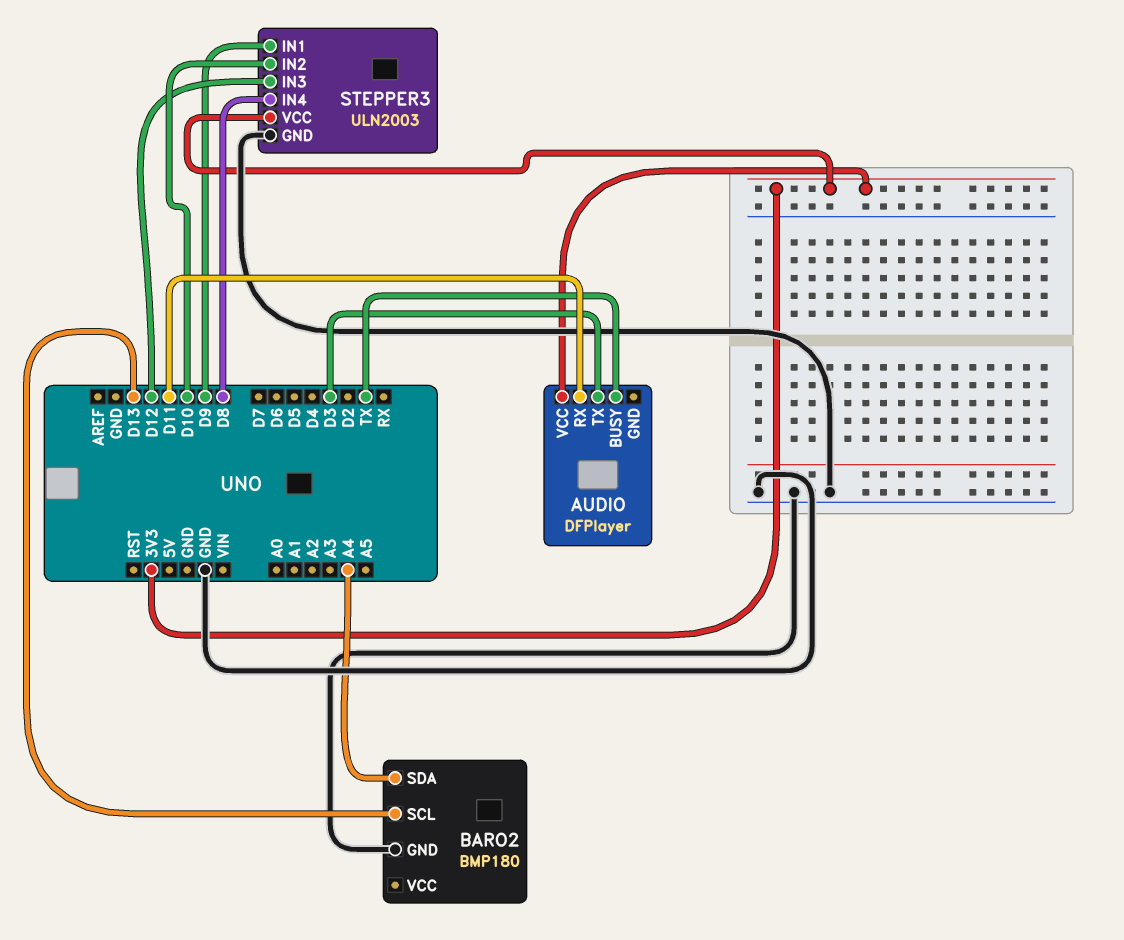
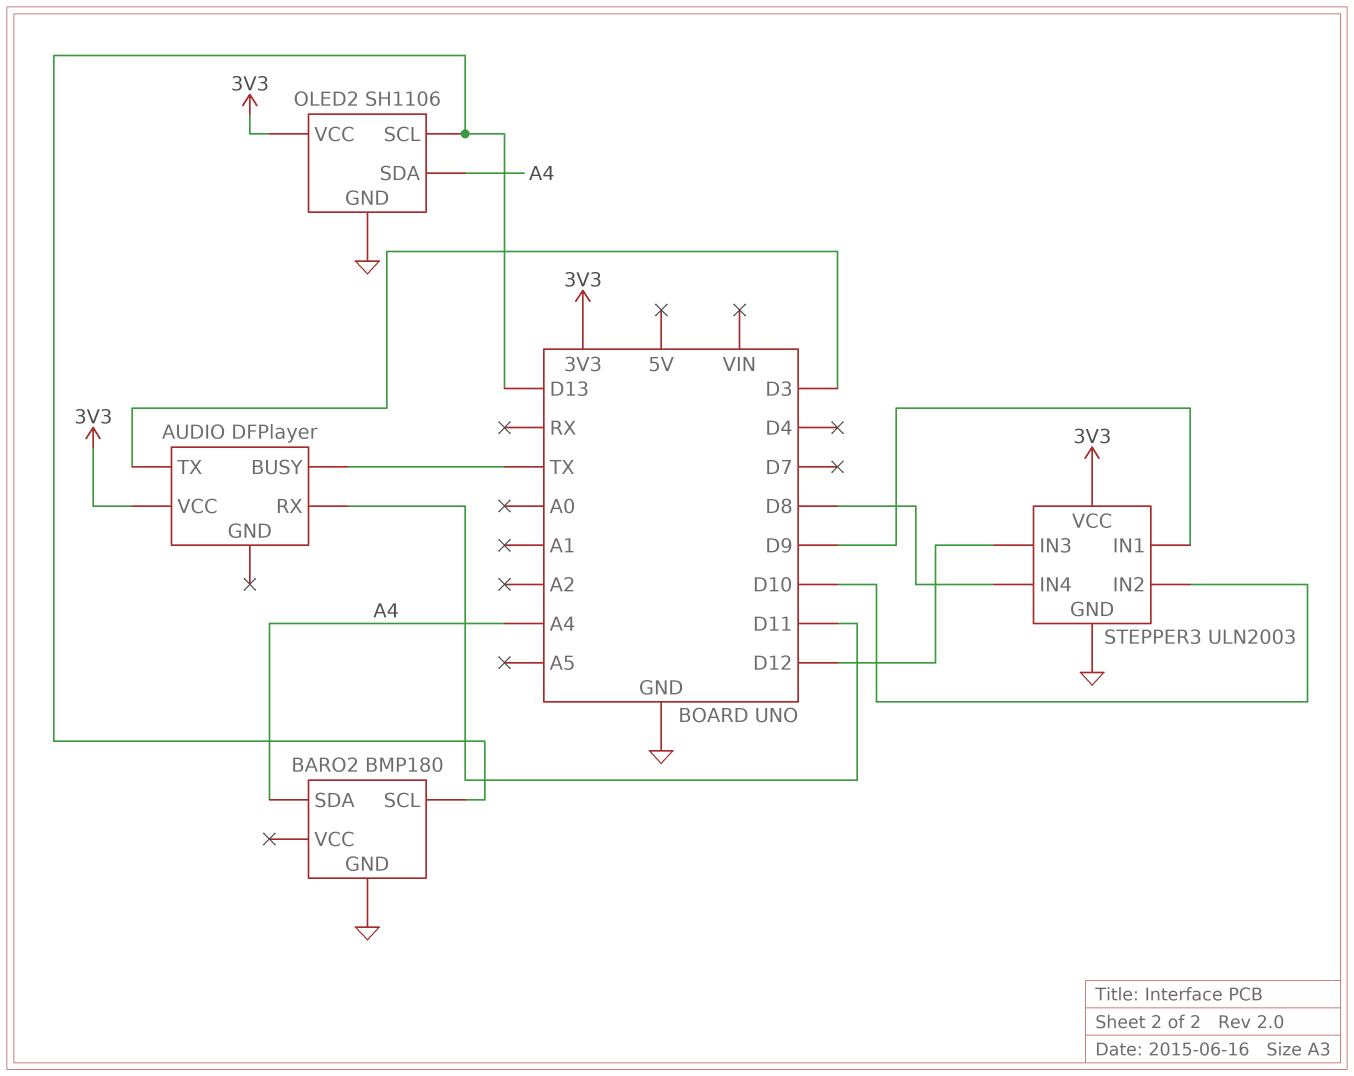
OLED2: none -> SH1106
OLED2 pin GND: none -> GND
OLED2 pin SCL: none -> D13
OLED2 pin SDA: none -> A4
OLED2 pin VCC: none -> 3V3

